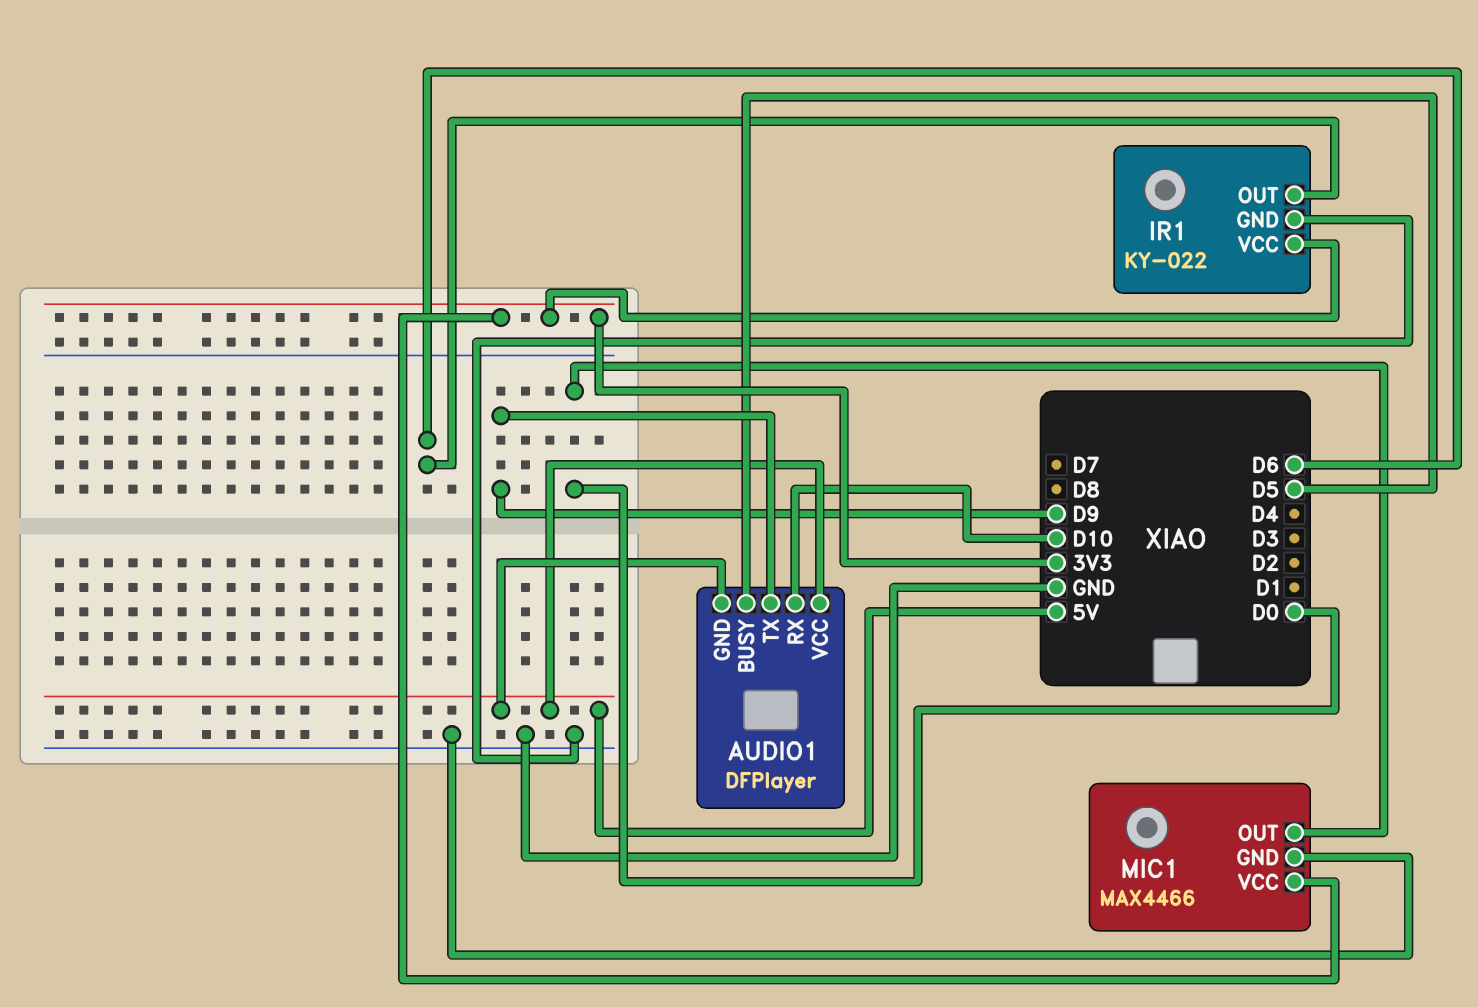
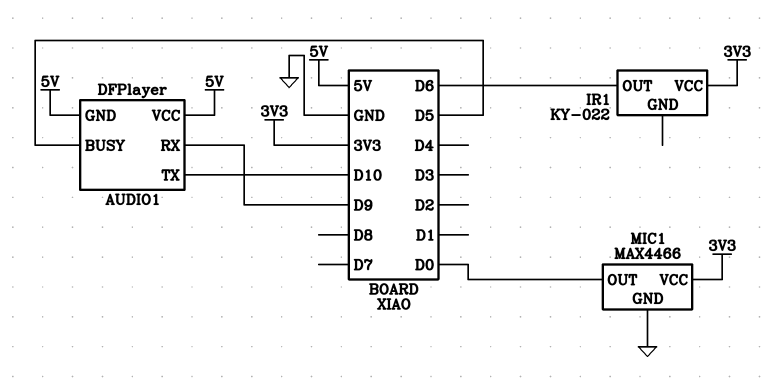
AUDIO1 pin RX: D10 -> D9
AUDIO1 pin TX: D9 -> D10
IR1 pin GND: GND -> none

